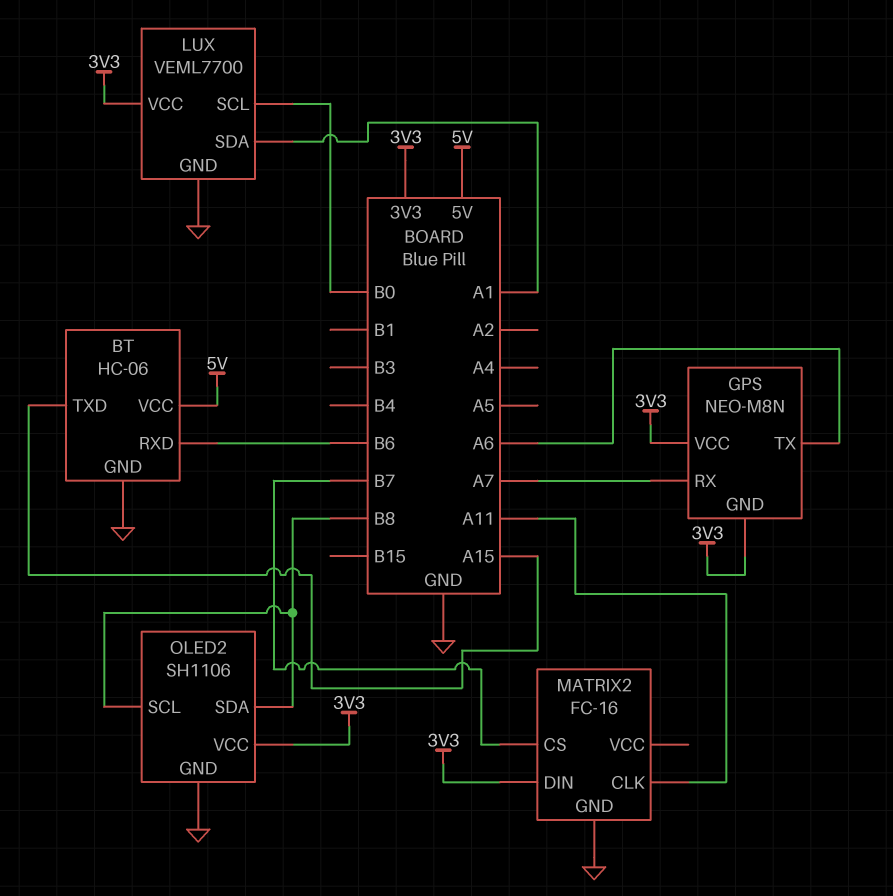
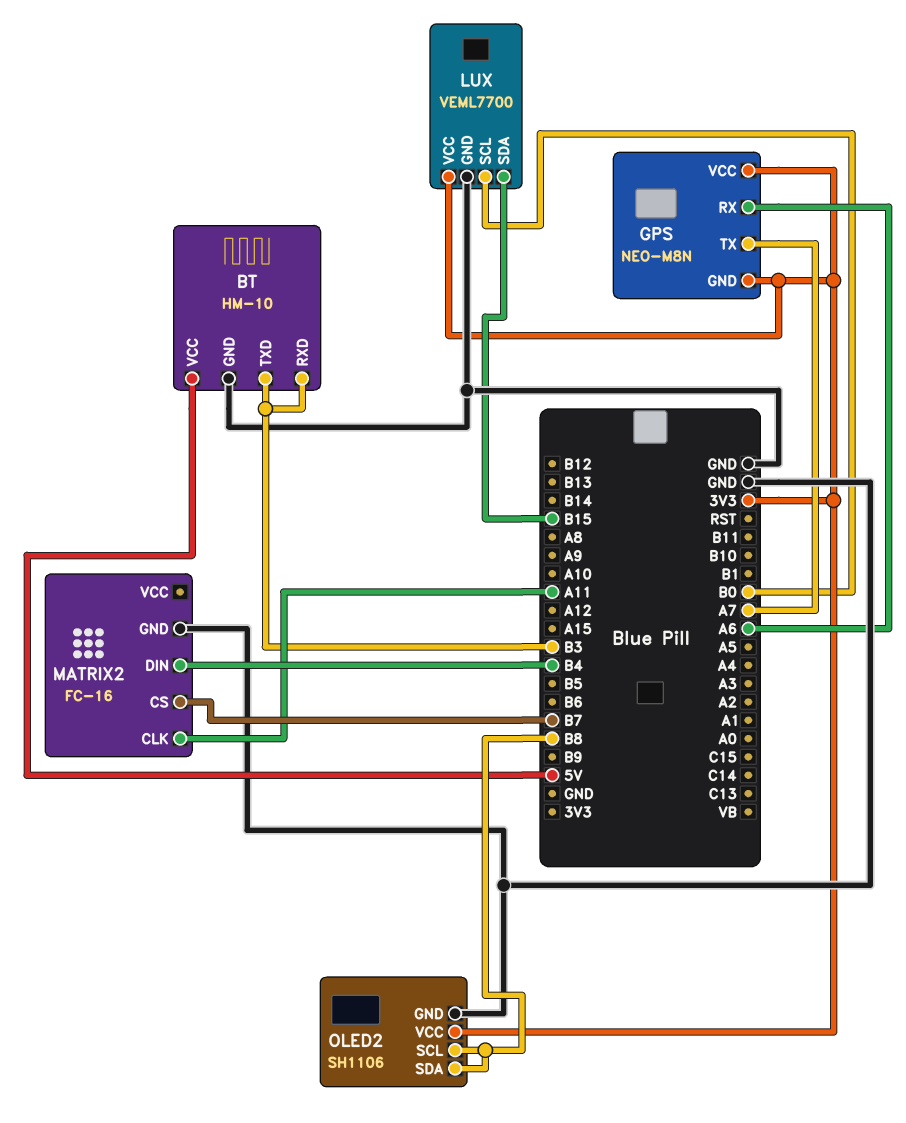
BT: HC-06 -> HM-10
BT pin RXD: B6 -> B3
BT pin TXD: A15 -> B3
GPS pin RX: A7 -> A6
GPS pin TX: A6 -> A7
LUX pin SDA: A1 -> B15
MATRIX2 pin DIN: 3V3 -> B4

